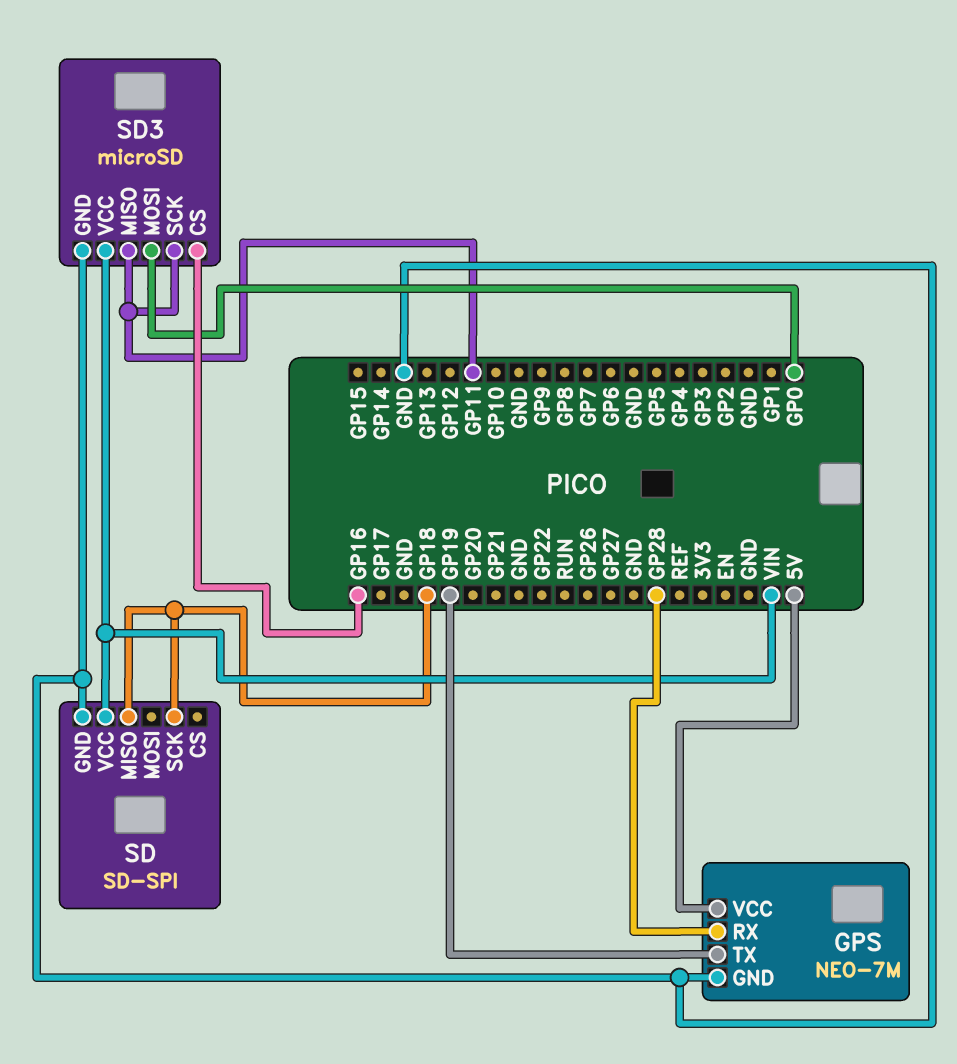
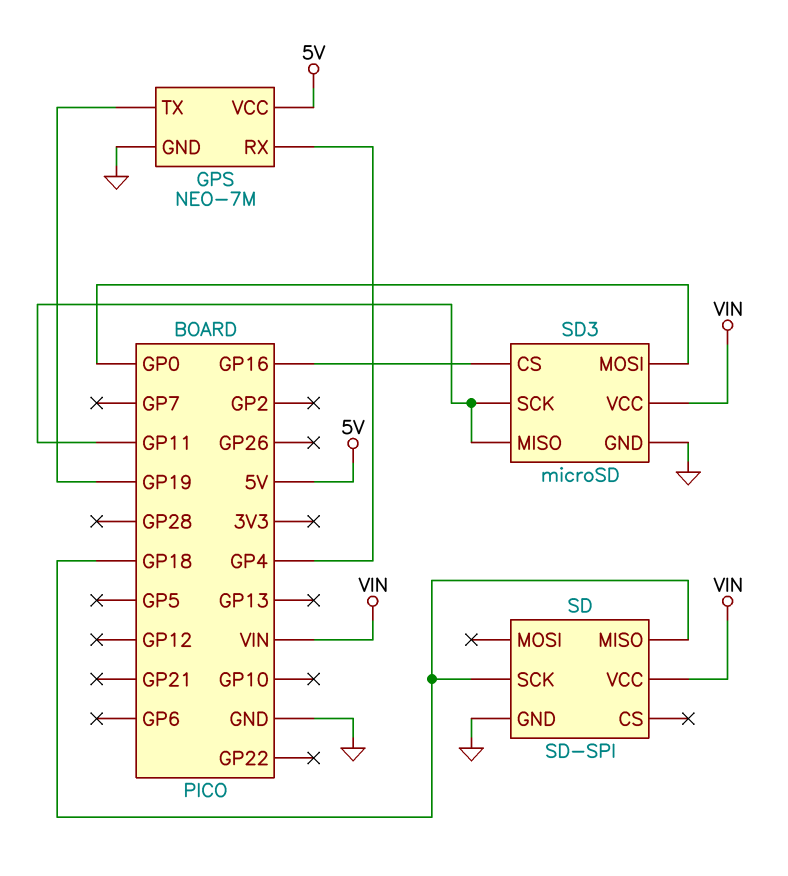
GPS pin RX: GP28 -> GP4

